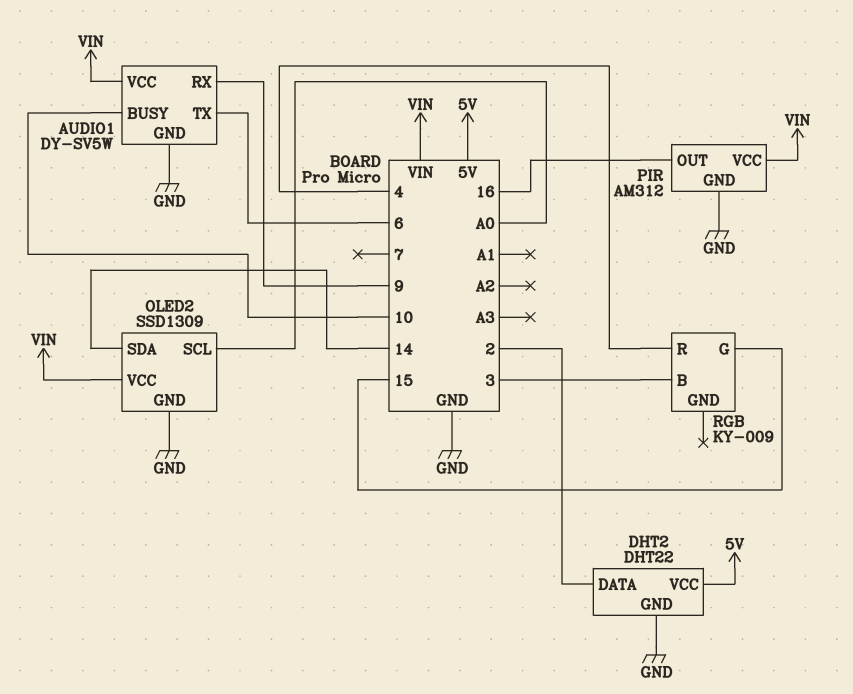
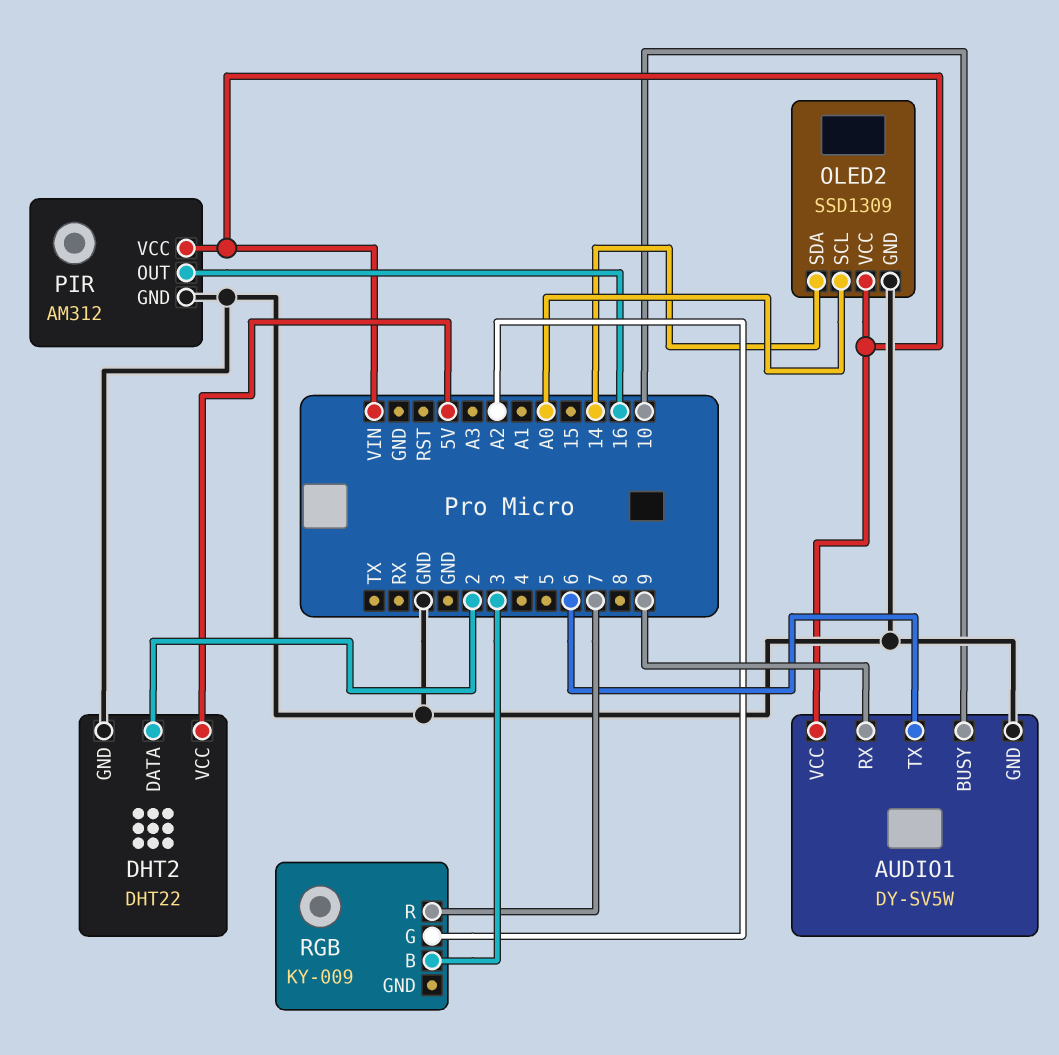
RGB pin G: 15 -> A2
RGB pin R: 4 -> 7

